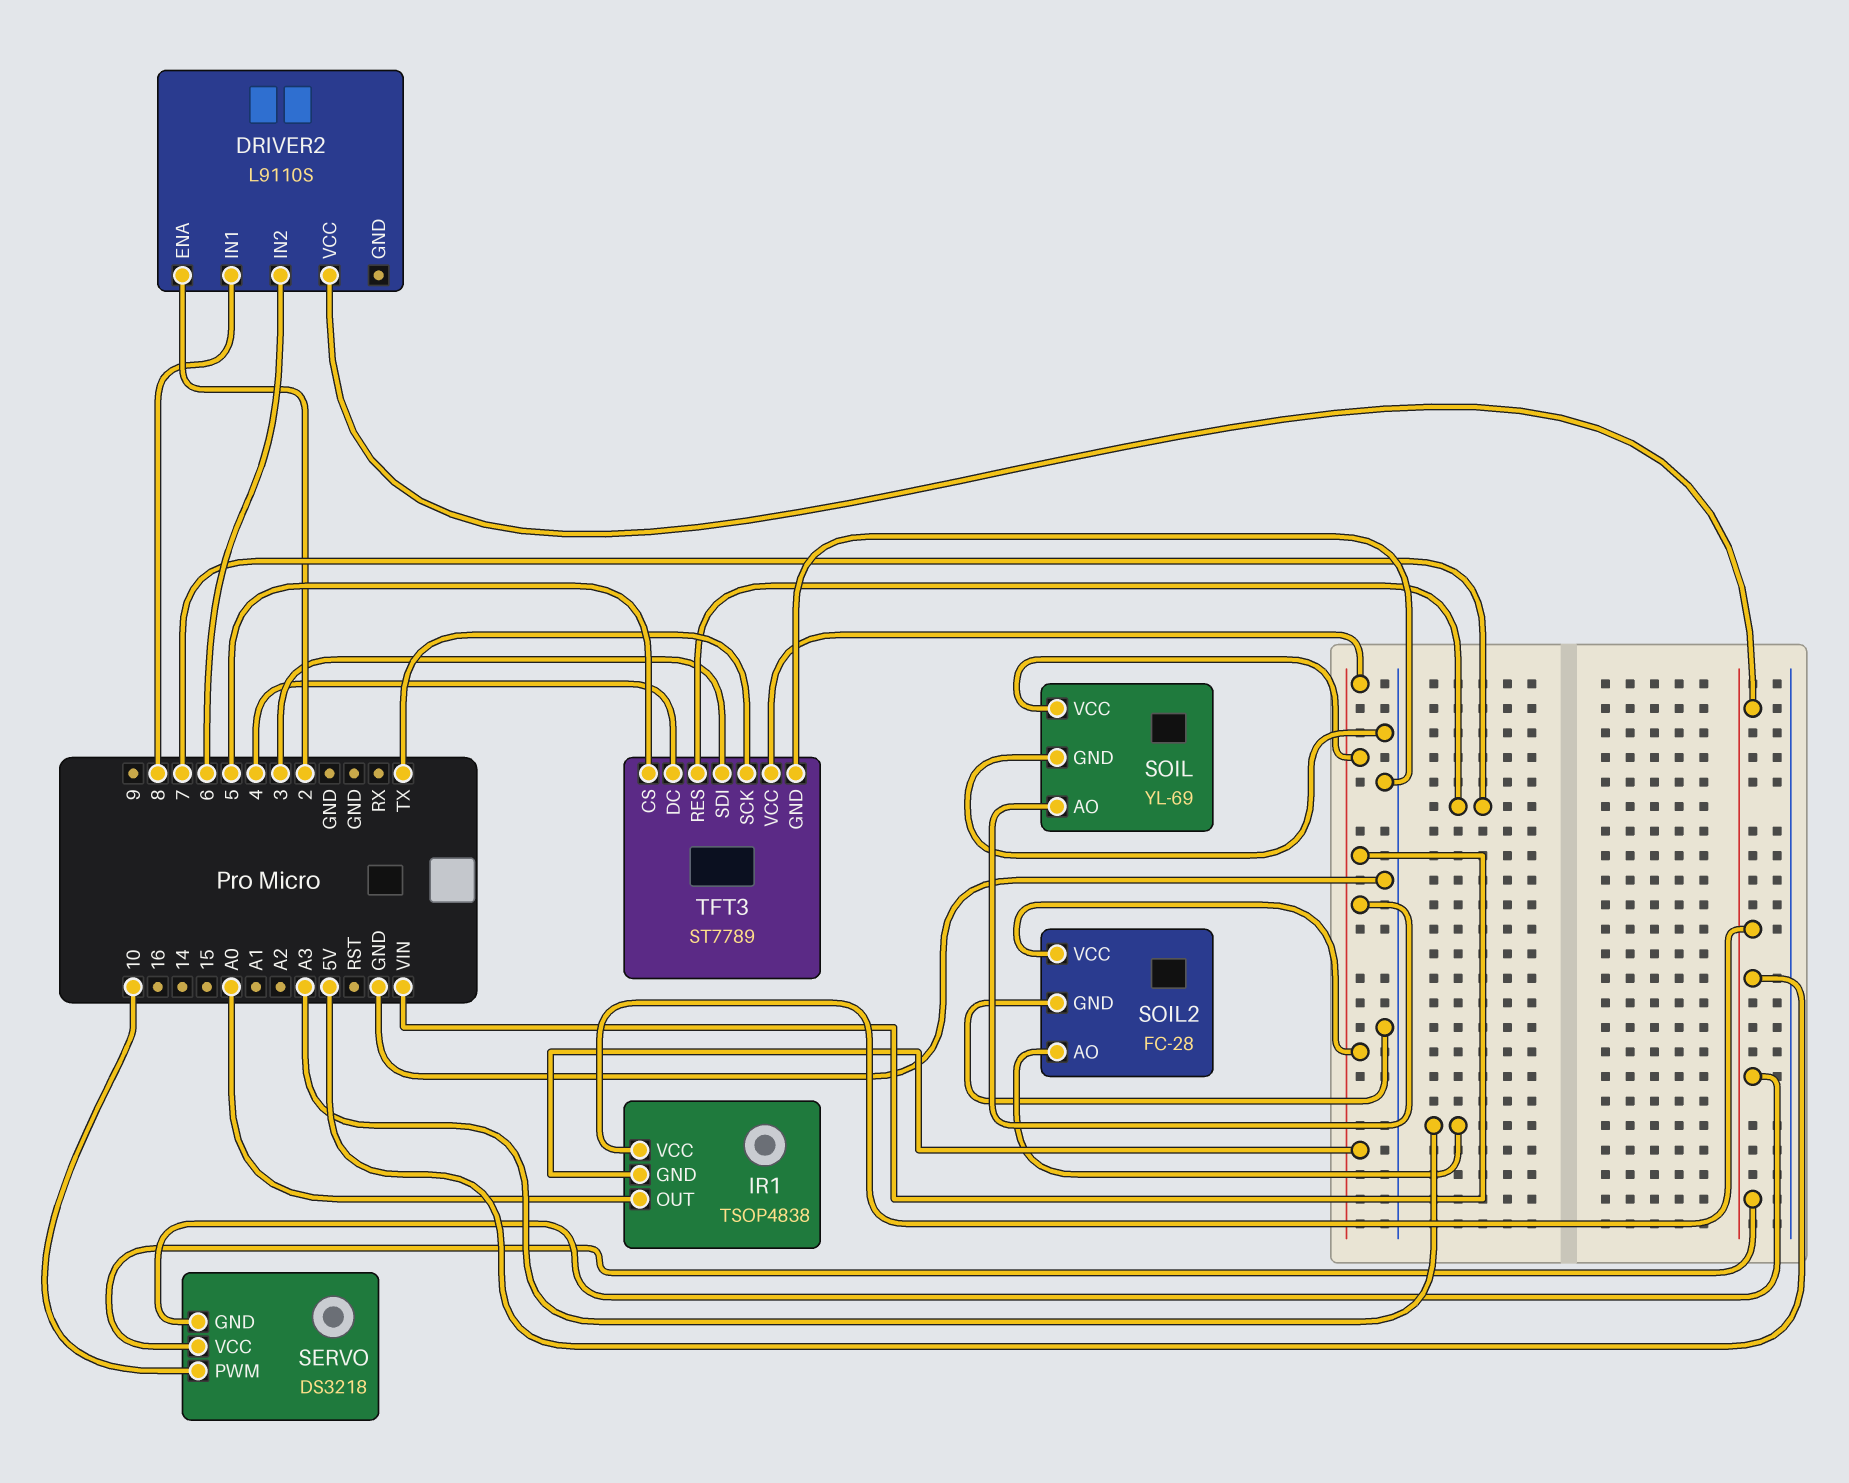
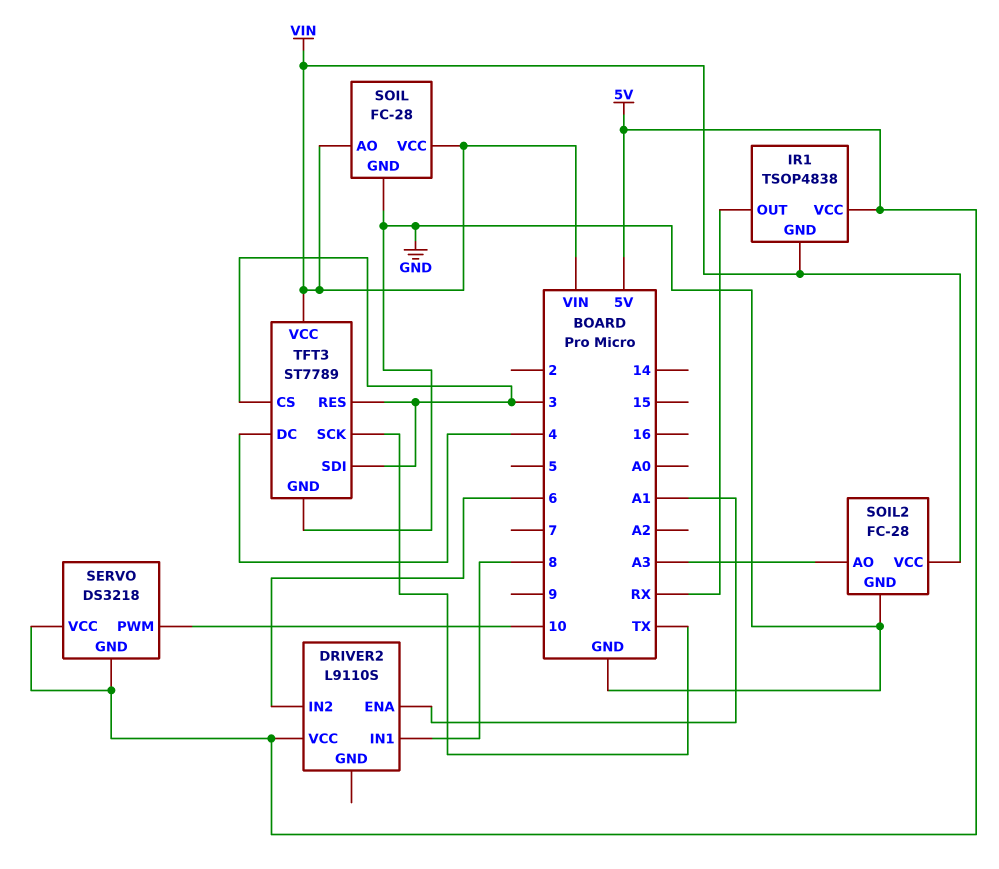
DRIVER2 pin ENA: 2 -> A1
IR1 pin OUT: A0 -> RX
SOIL: YL-69 -> FC-28
TFT3 pin CS: 5 -> 3
TFT3 pin RES: 7 -> 3

